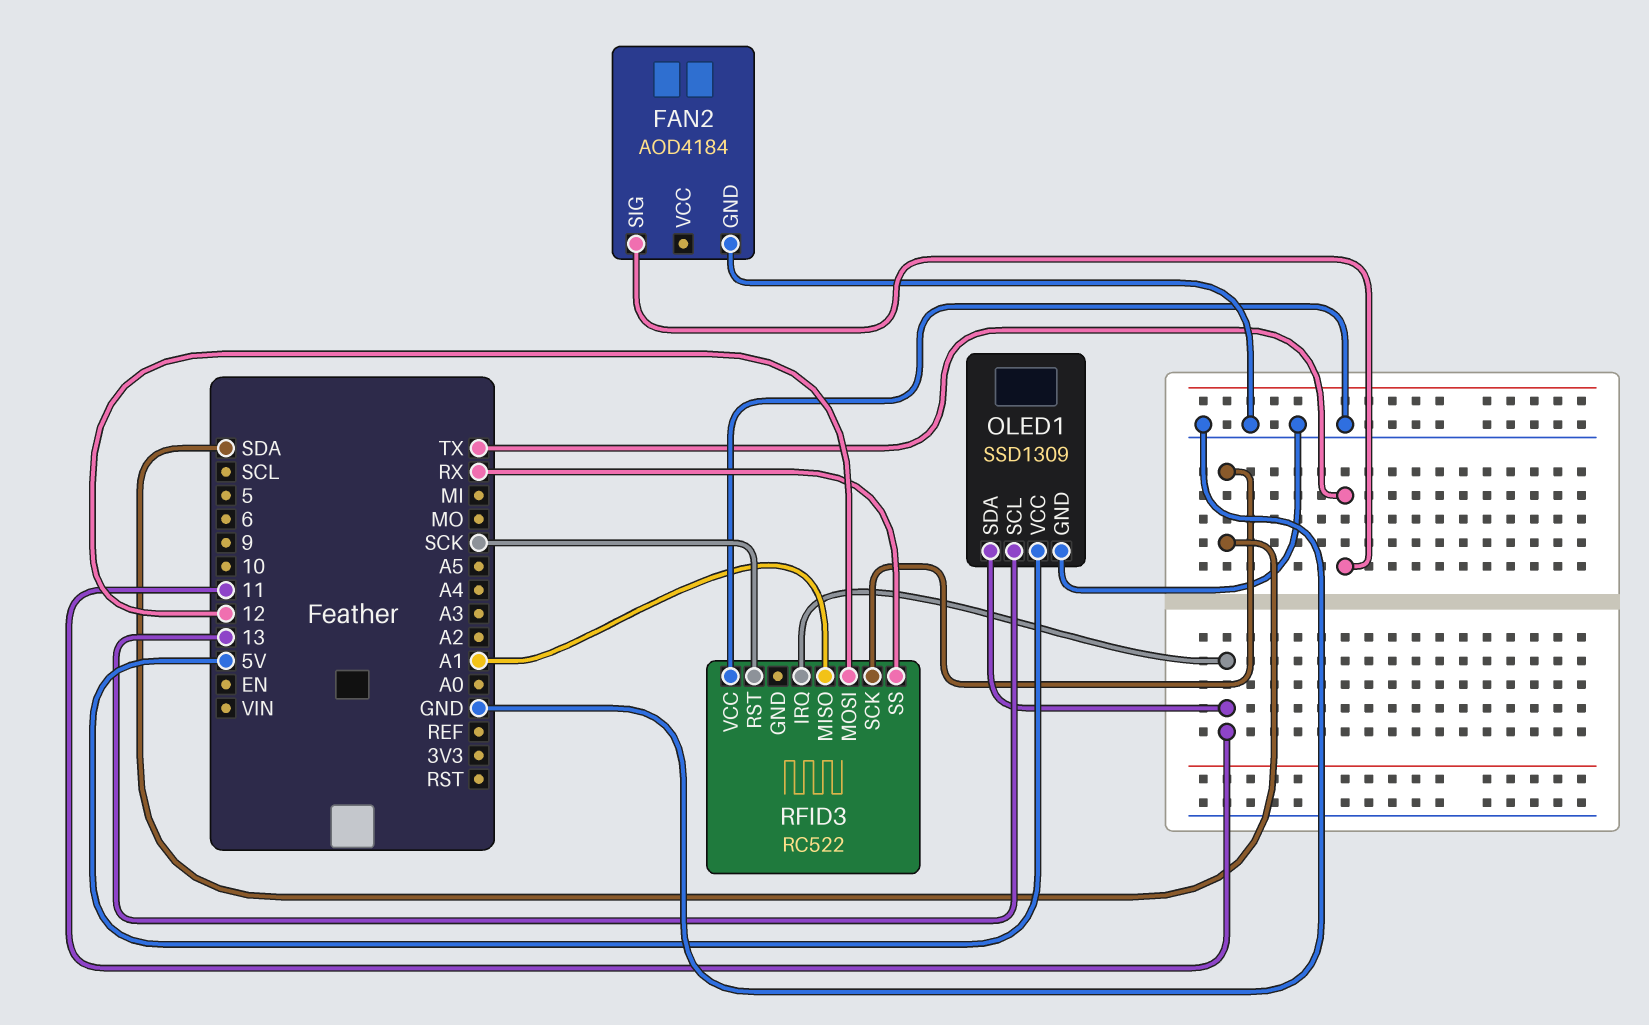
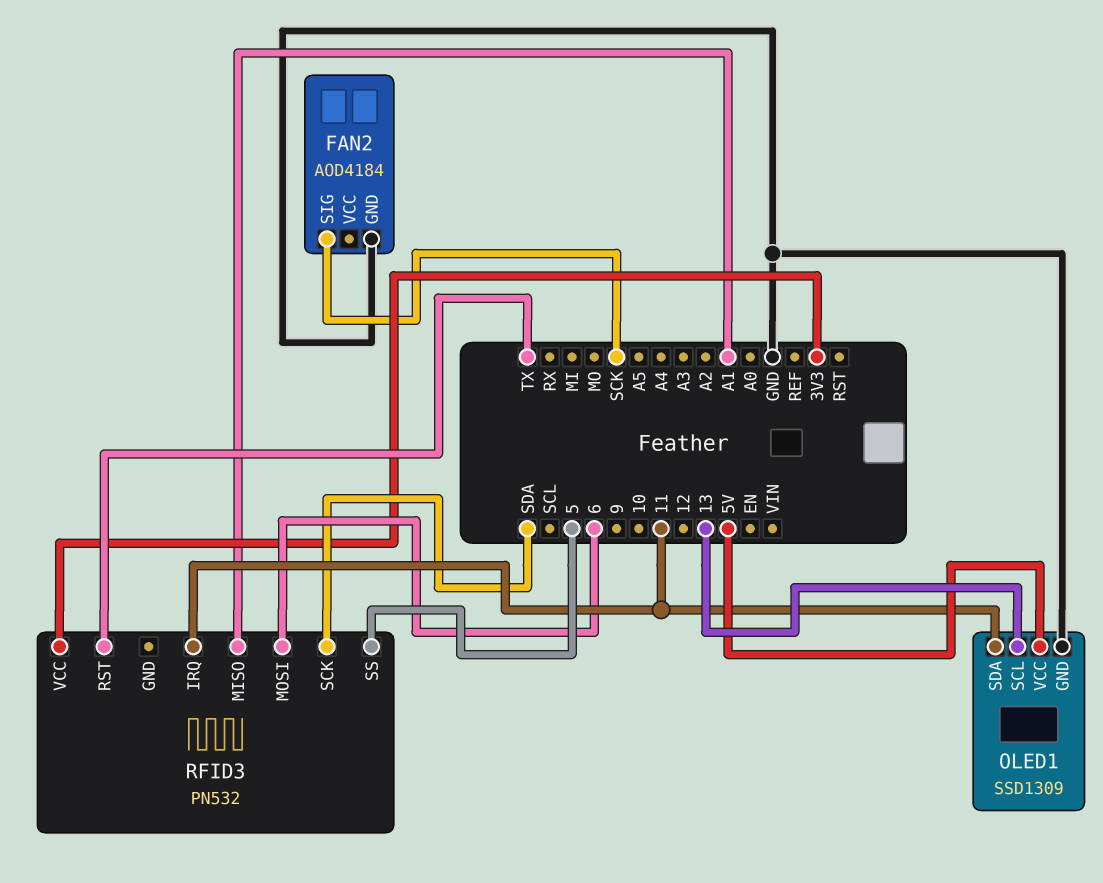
FAN2 pin SIG: TX -> SCK
RFID3: RC522 -> PN532
RFID3 pin MOSI: 12 -> 6
RFID3 pin RST: SCK -> TX
RFID3 pin SS: RX -> 5
RFID3 pin VCC: GND -> 3V3

